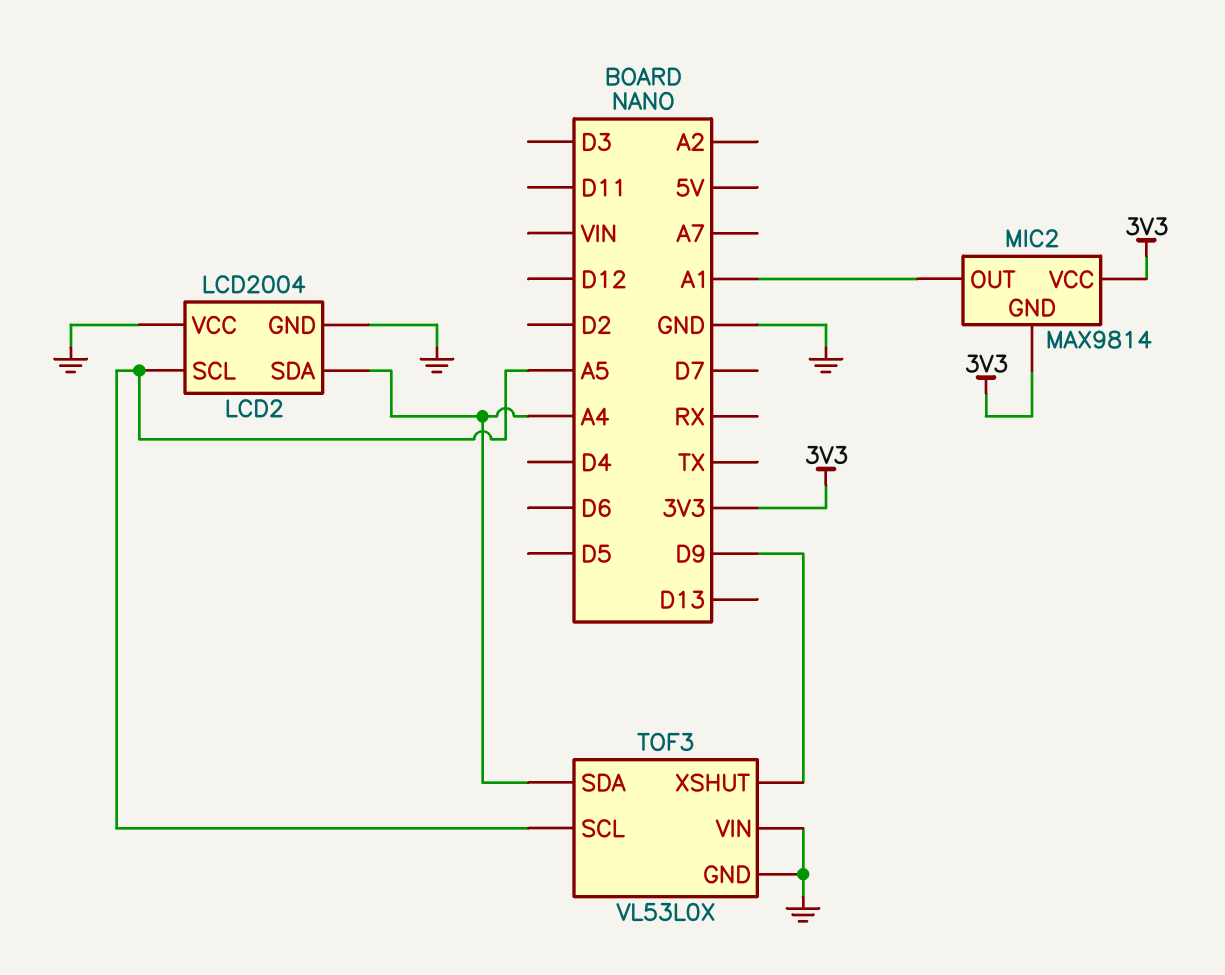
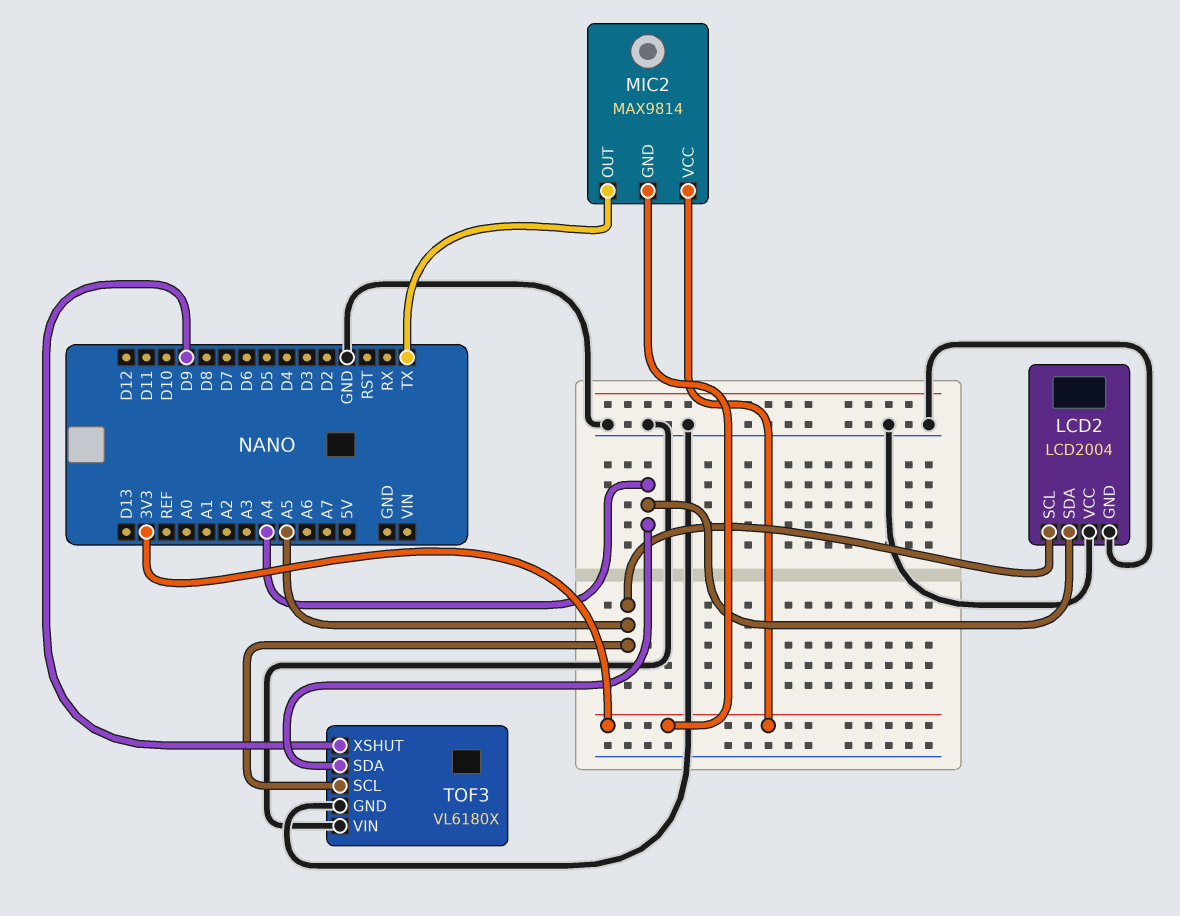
MIC2 pin OUT: A1 -> TX
TOF3: VL53L0X -> VL6180X

